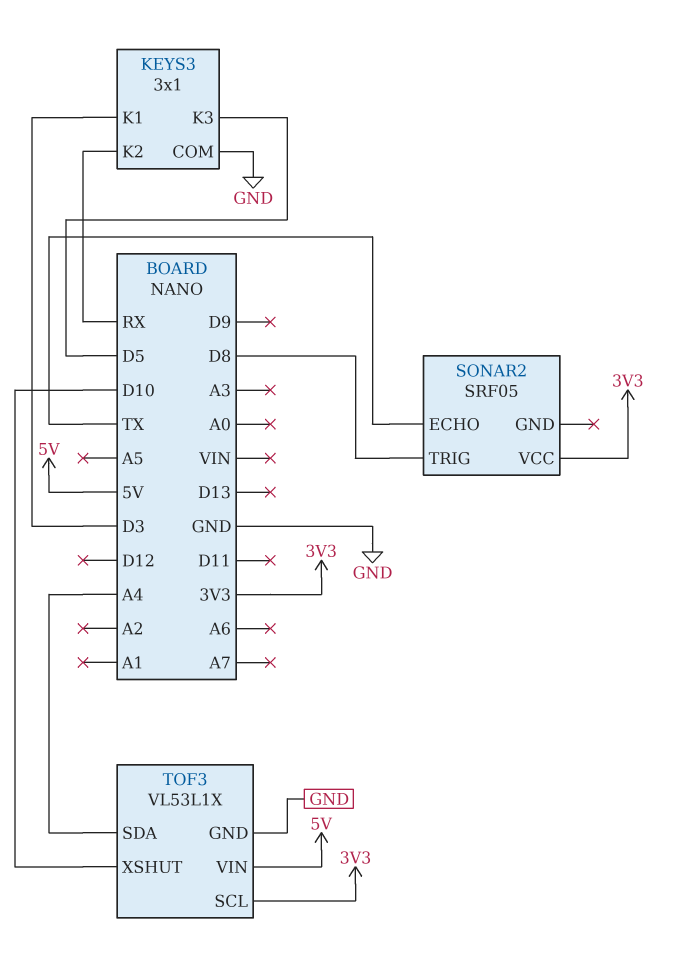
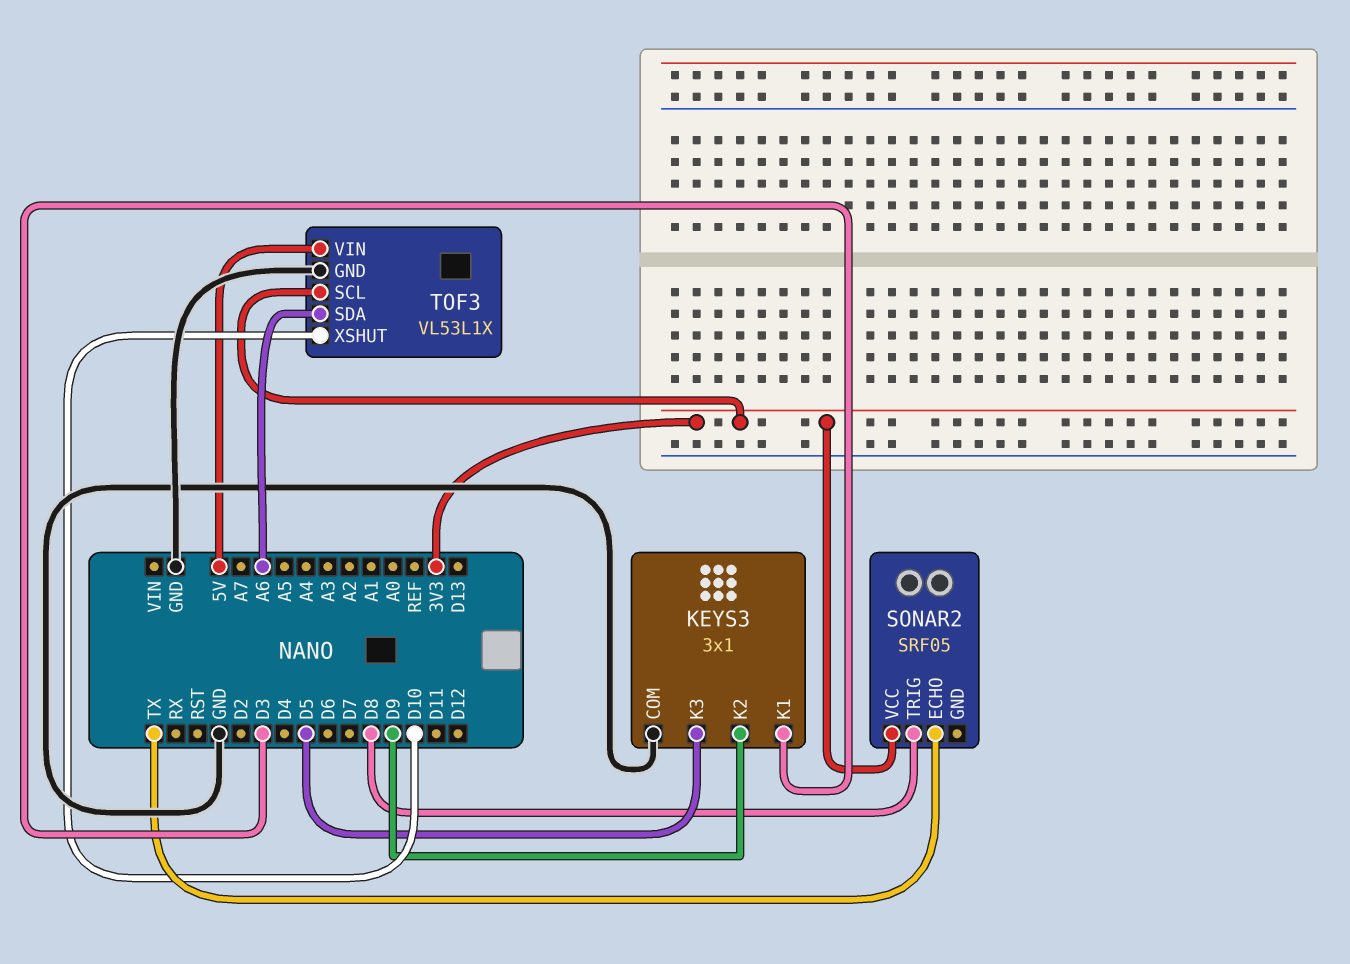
KEYS3 pin K2: RX -> D9
TOF3 pin SDA: A4 -> A6

